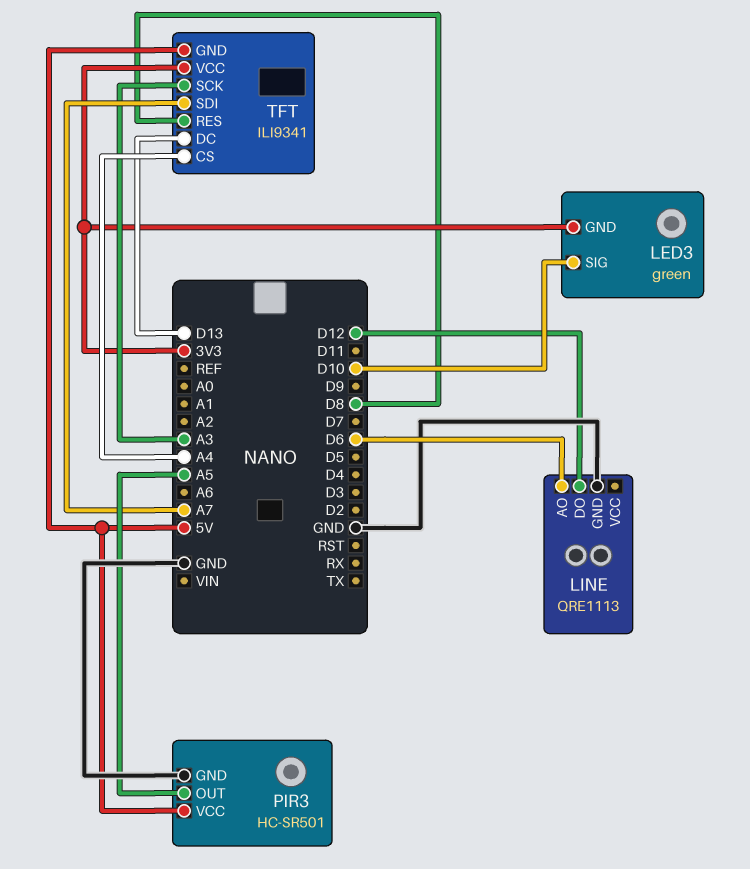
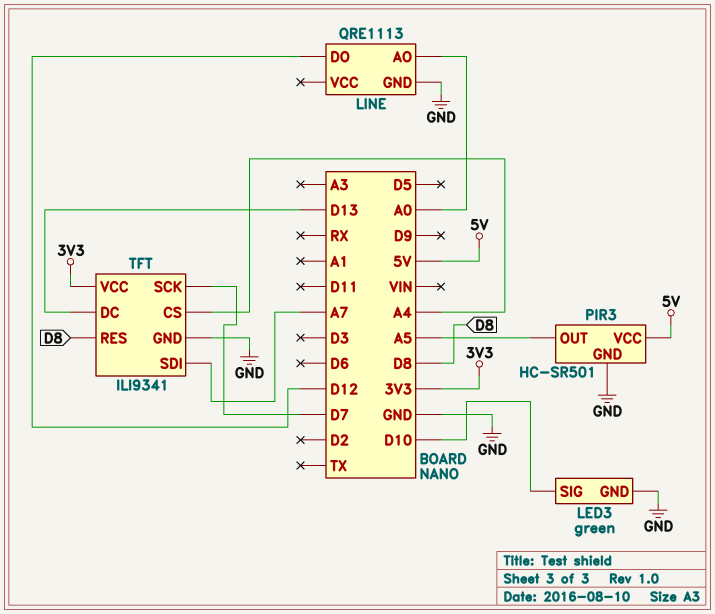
LED3 pin GND: 3V3 -> GND
LINE pin AO: D6 -> A0
TFT pin GND: 5V -> GND
TFT pin SCK: A3 -> D7

